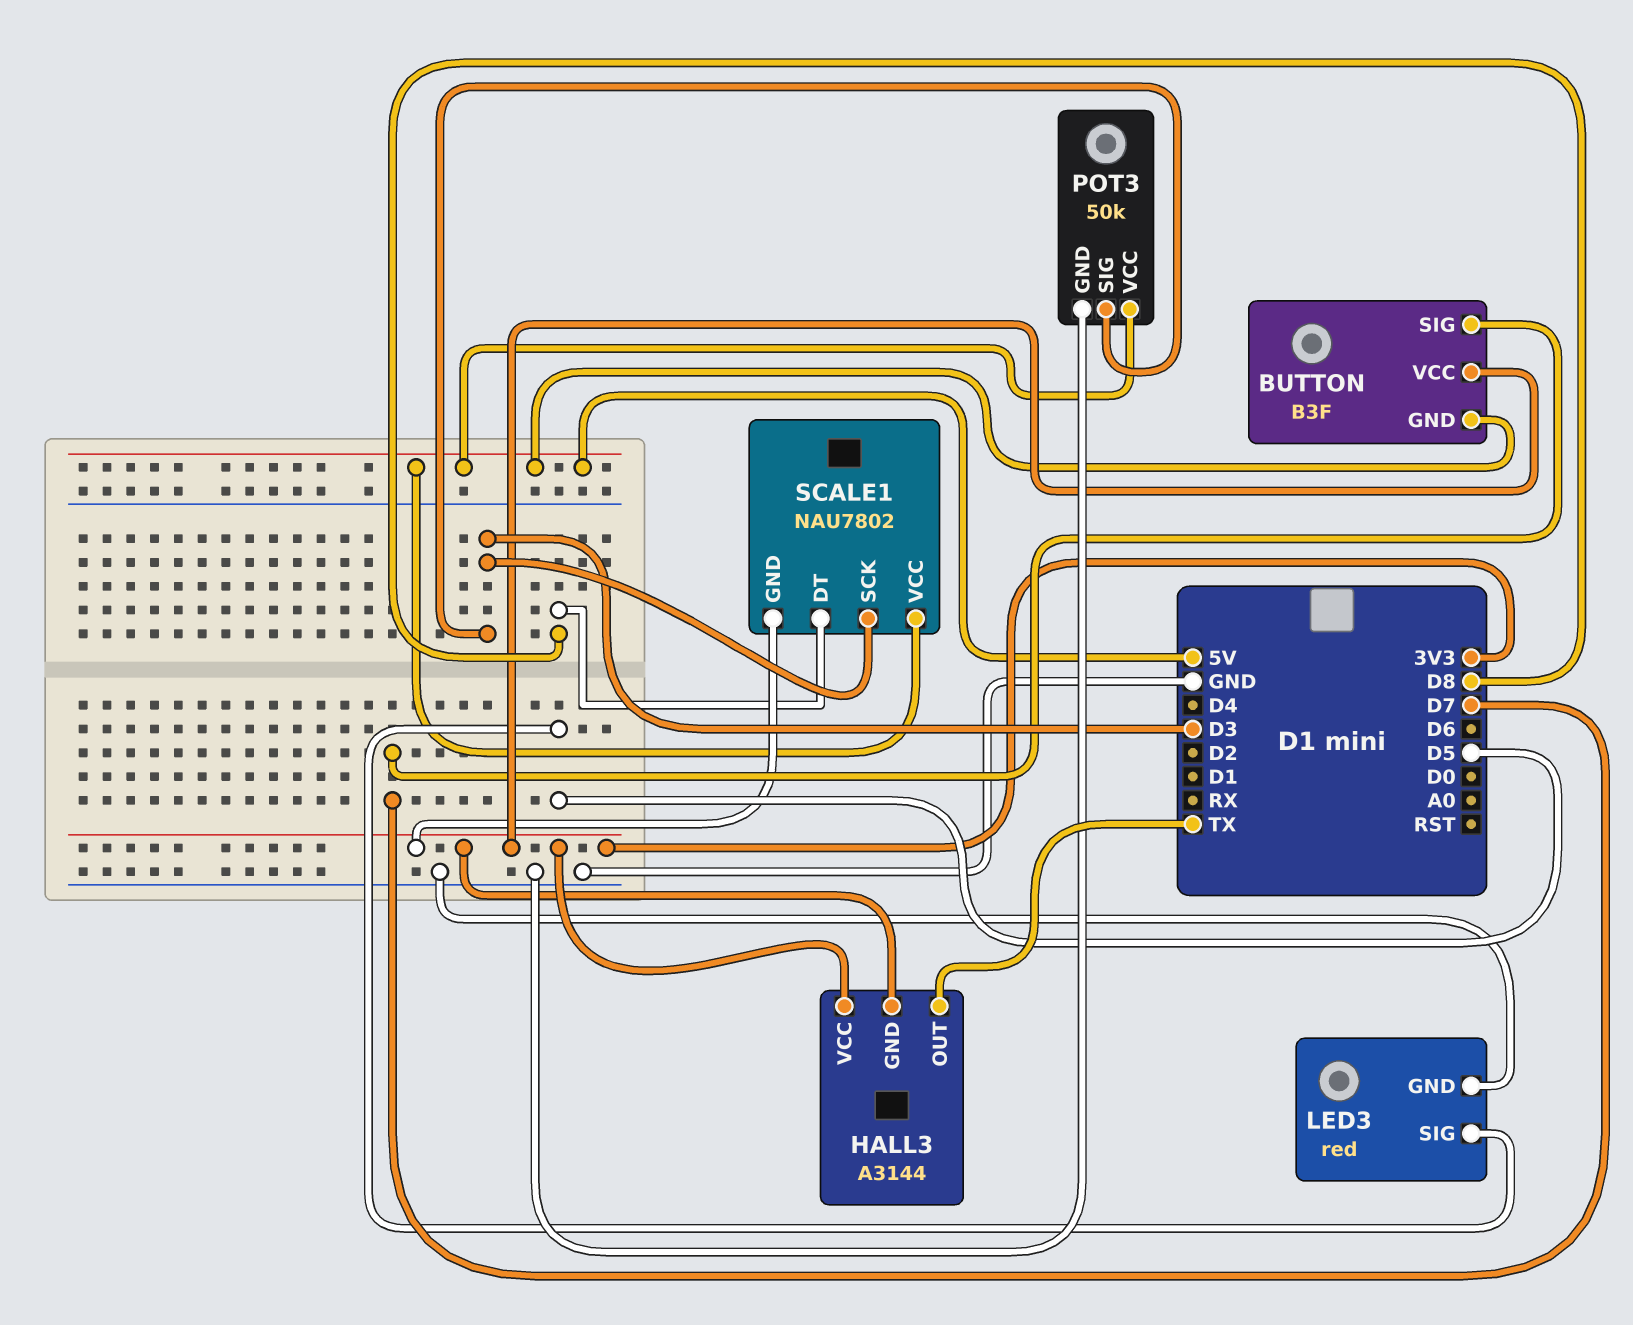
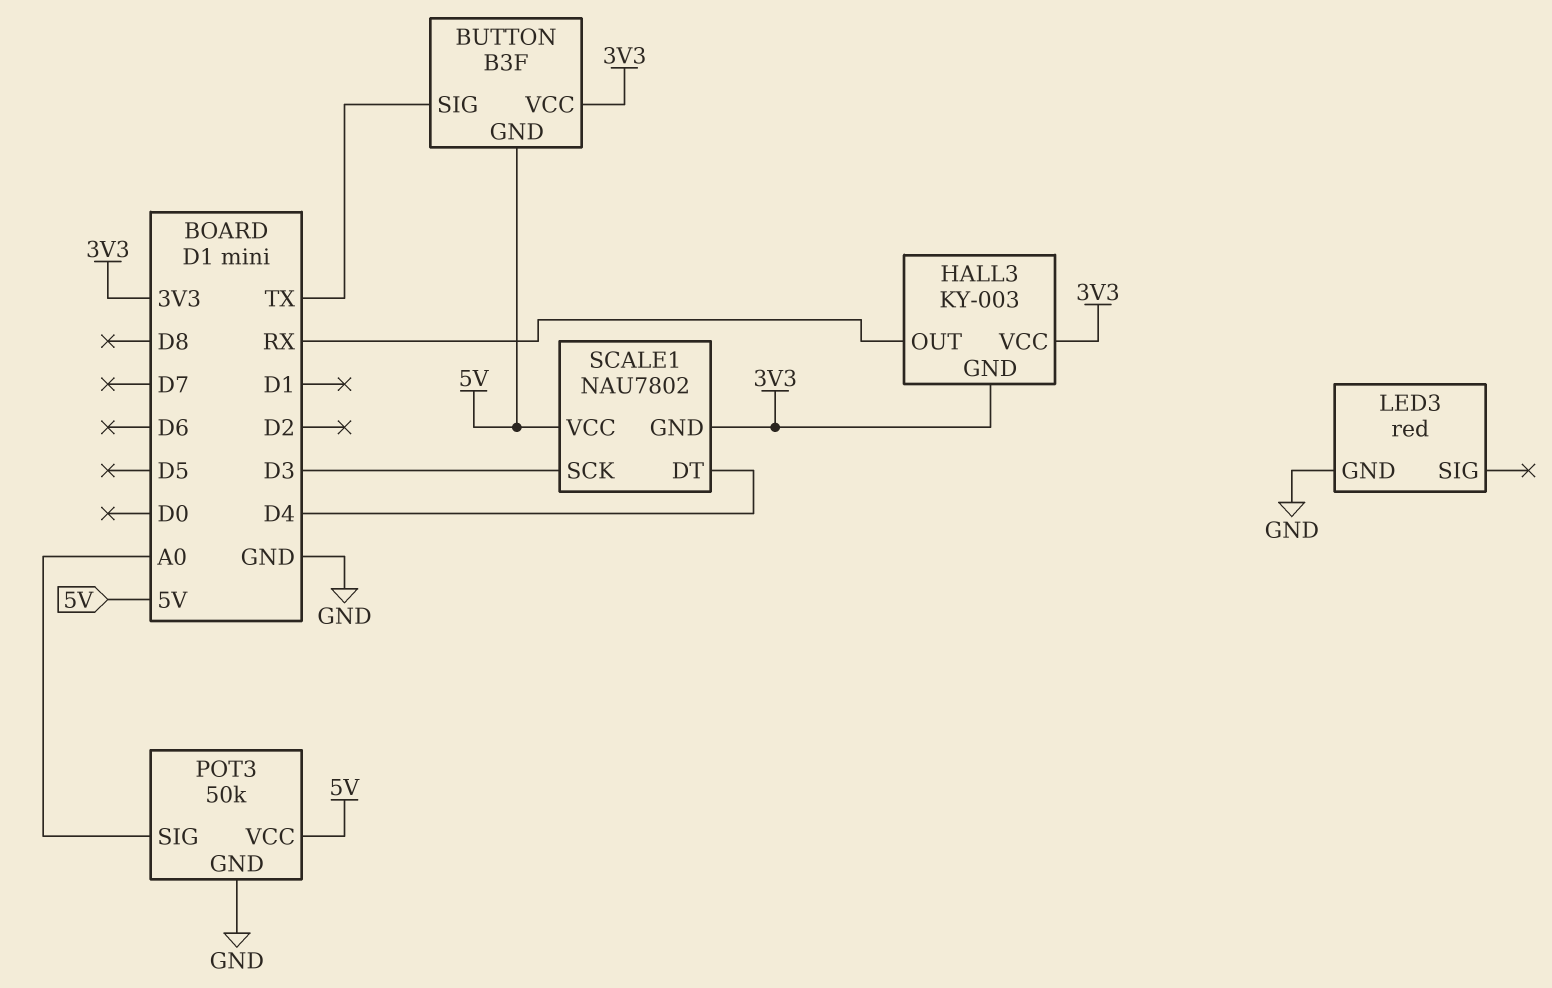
BUTTON pin SIG: D7 -> TX
HALL3: A3144 -> KY-003
HALL3 pin OUT: TX -> RX
LED3 pin SIG: D5 -> none
POT3 pin SIG: D3 -> A0
SCALE1 pin DT: D8 -> D4

